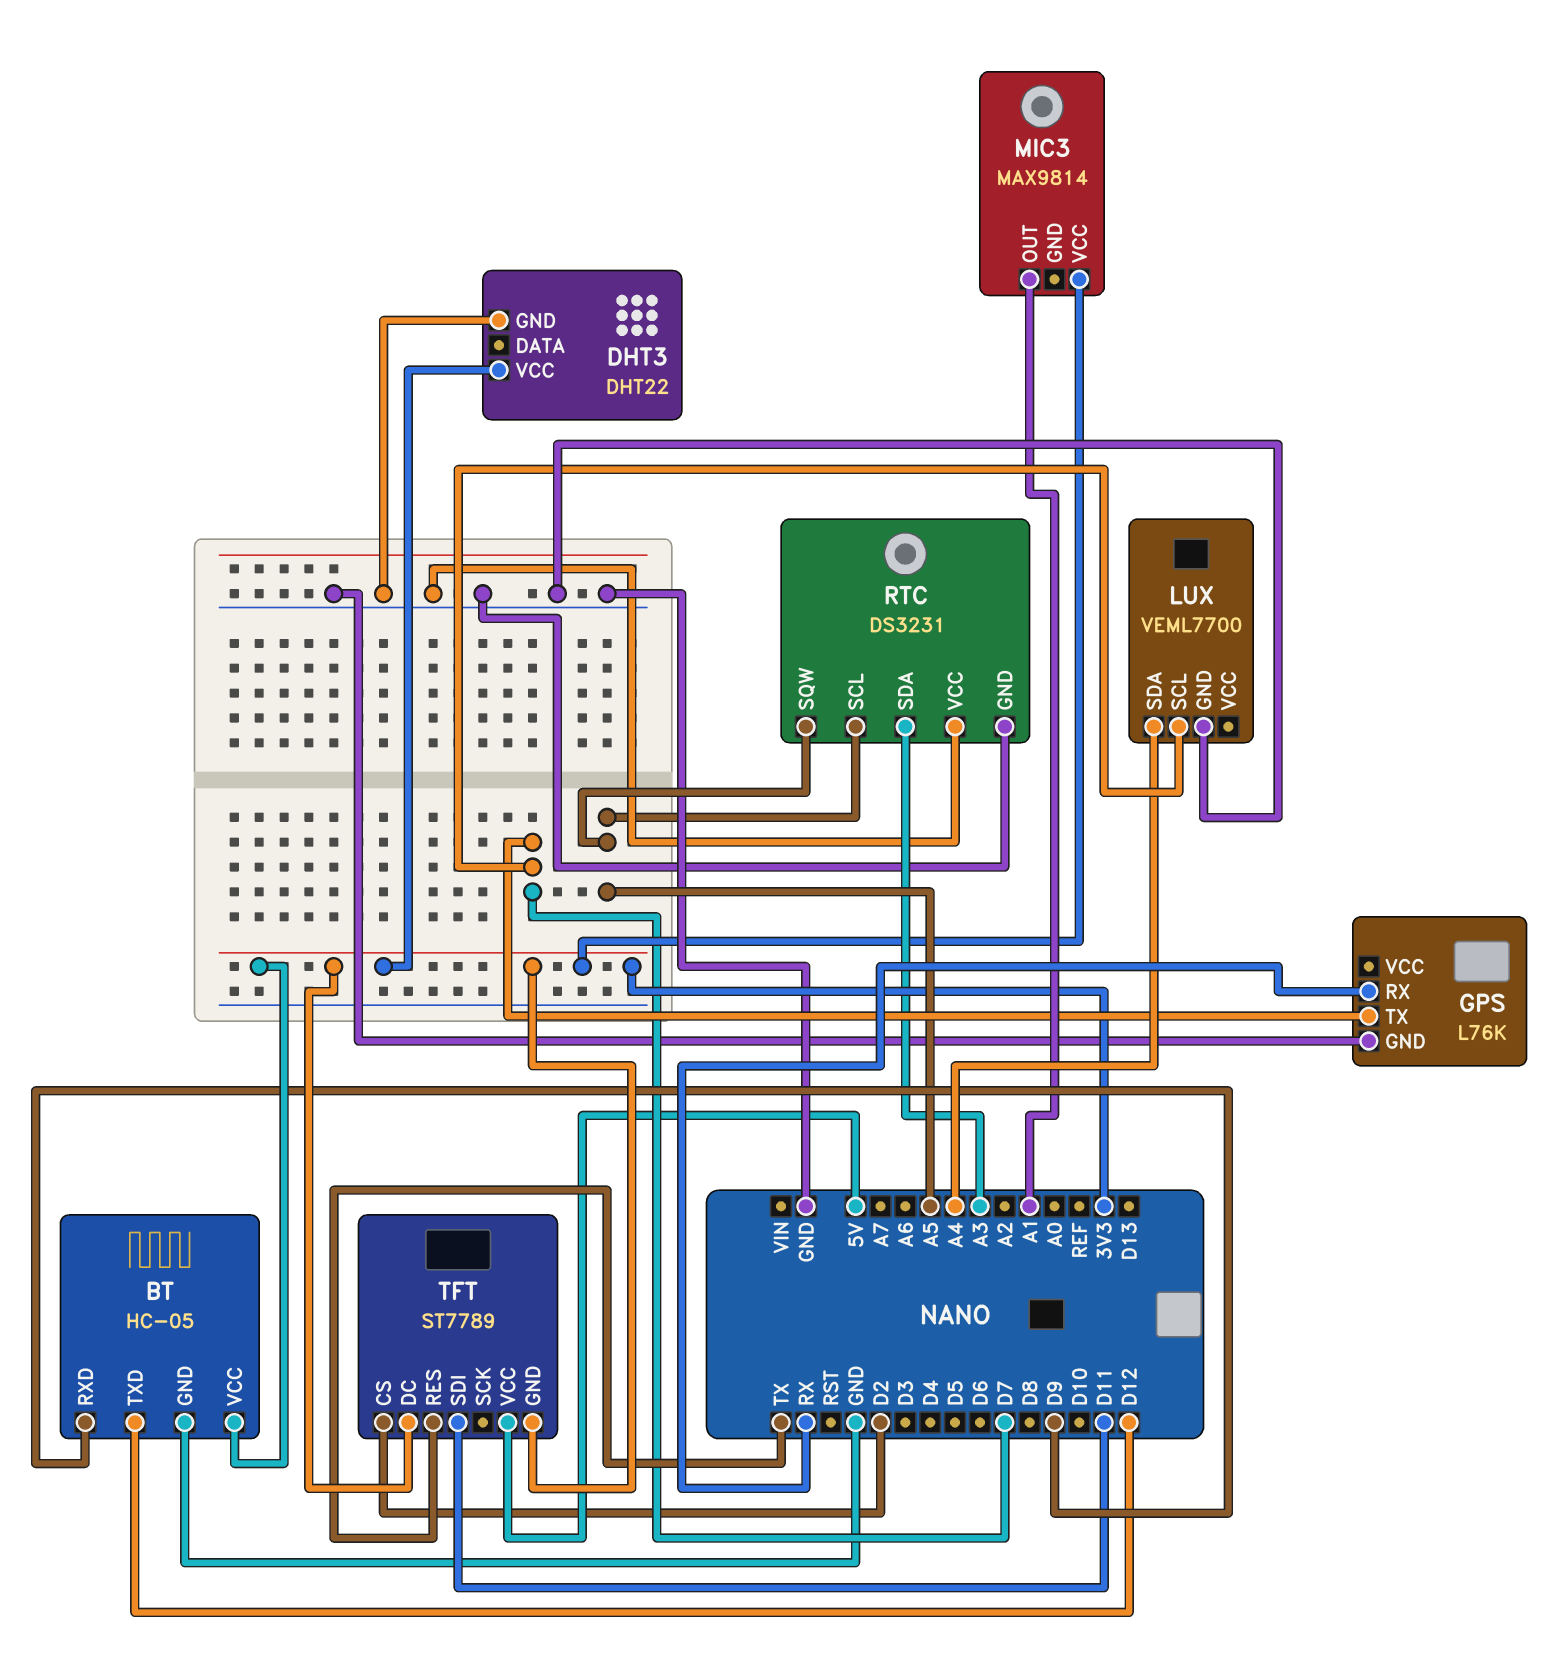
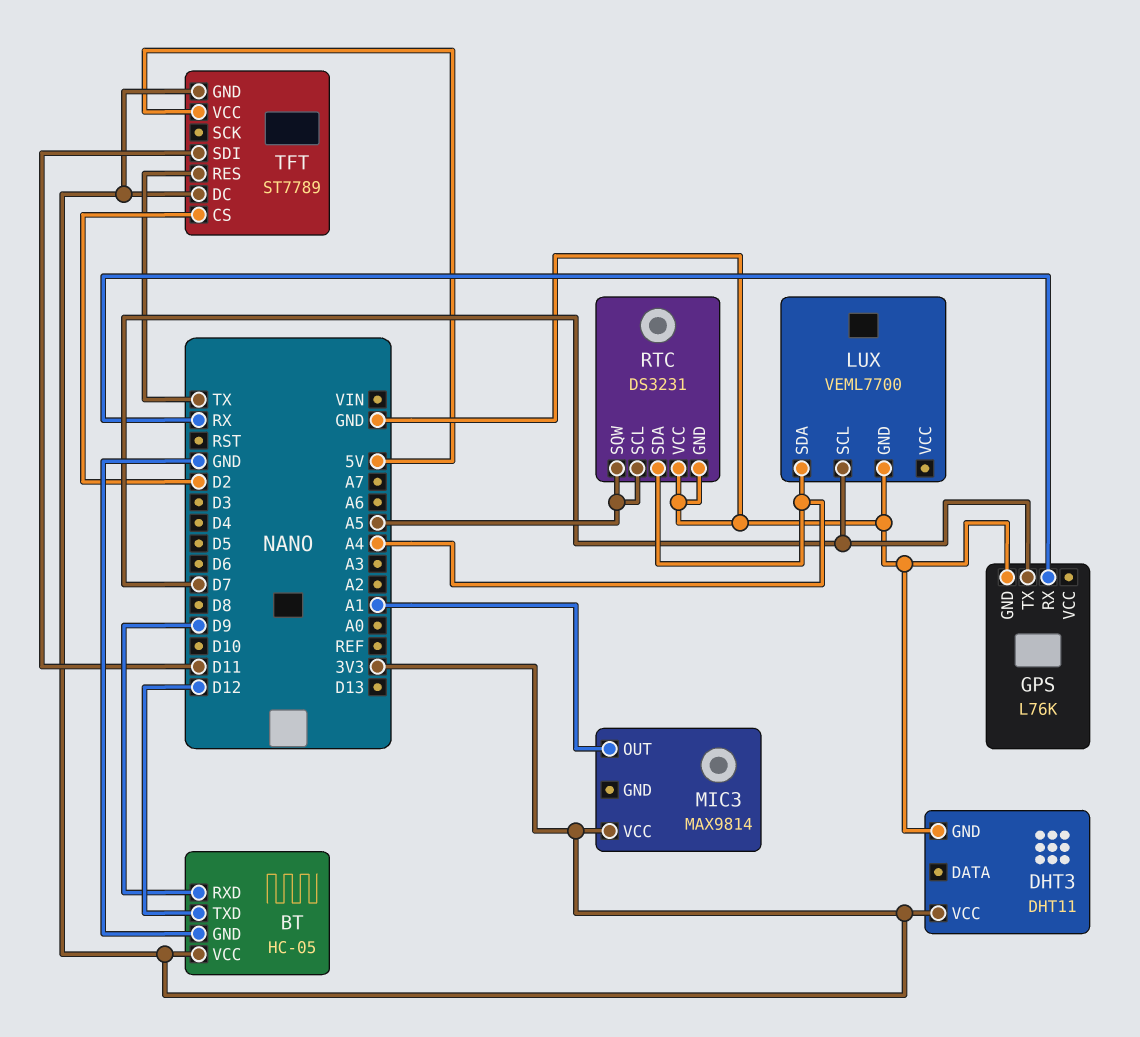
DHT3: DHT22 -> DHT11
RTC pin SDA: A3 -> A4

